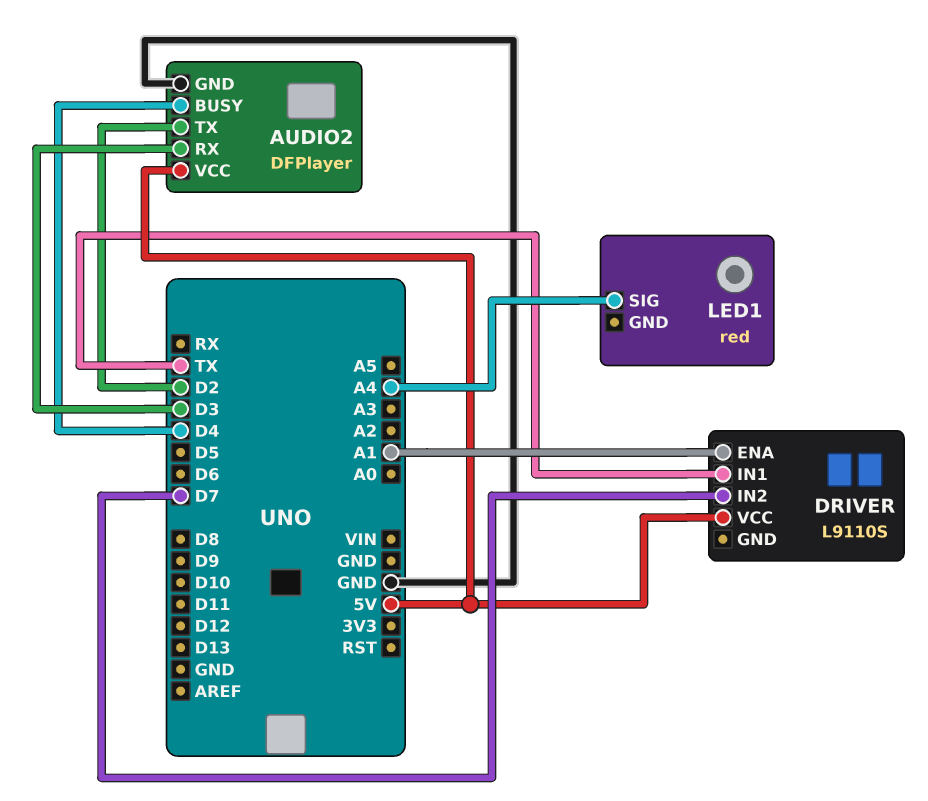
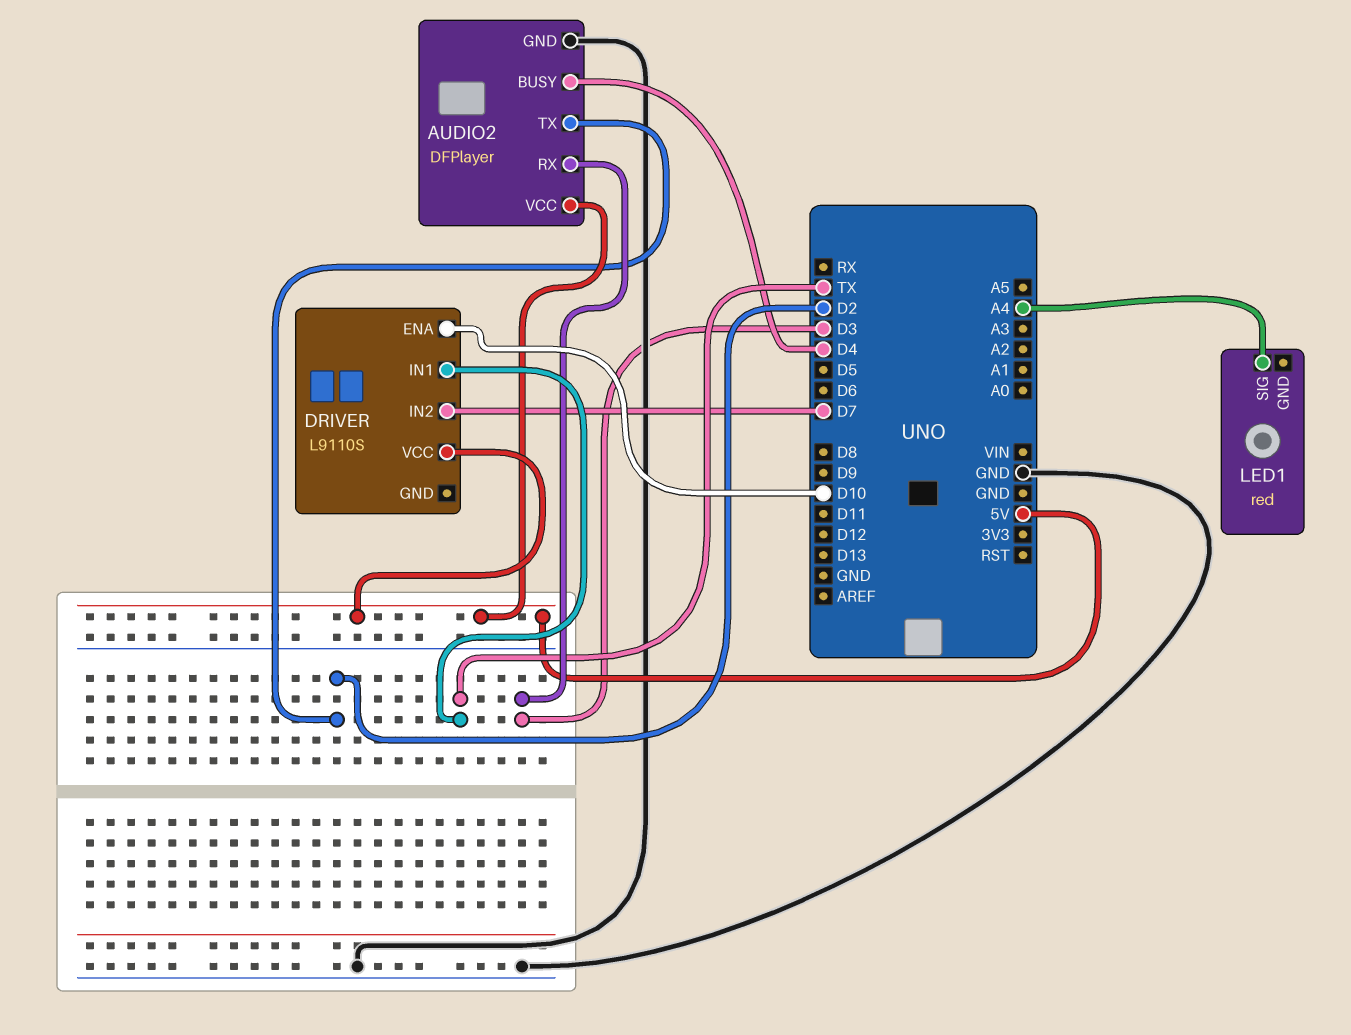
DRIVER pin ENA: A1 -> D10

